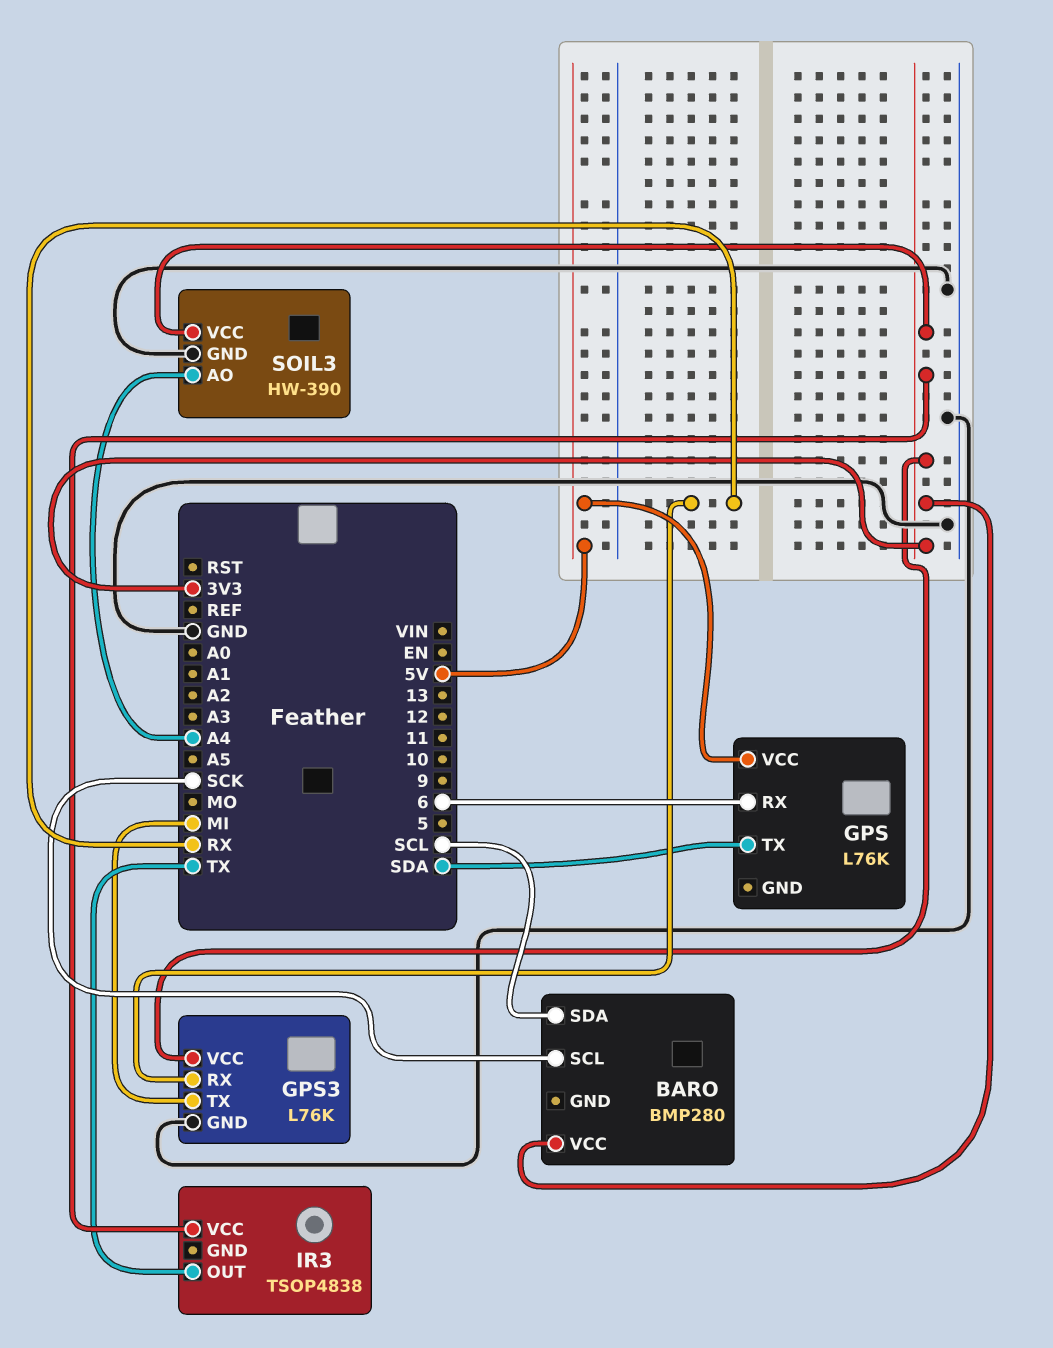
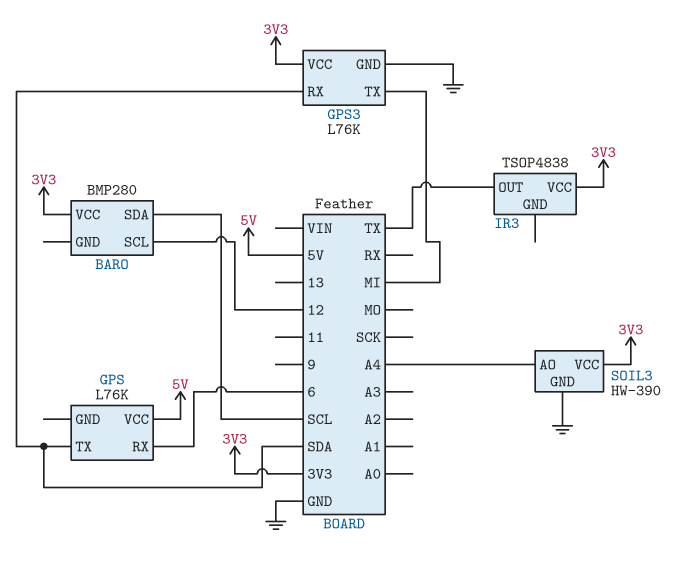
BARO pin SCL: SCK -> 12
GPS3 pin RX: RX -> SDA

